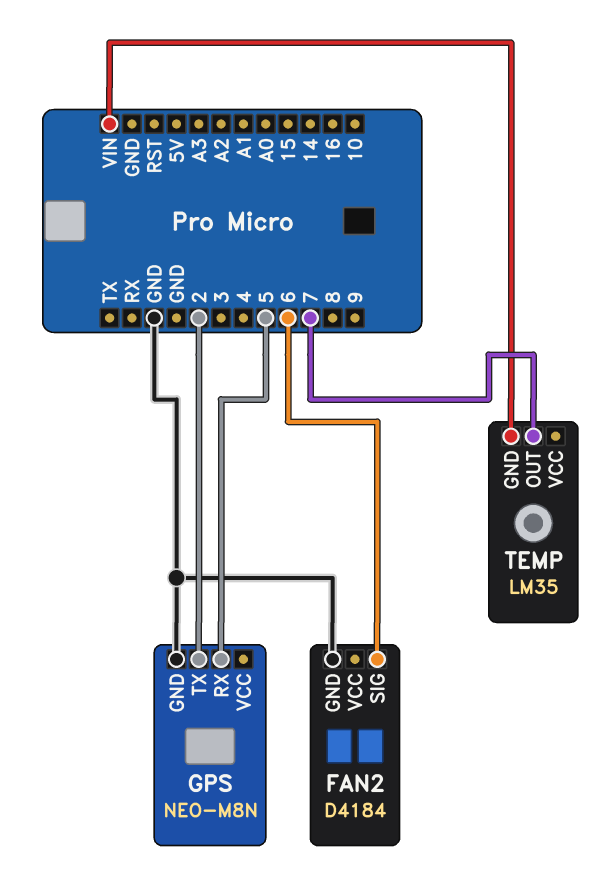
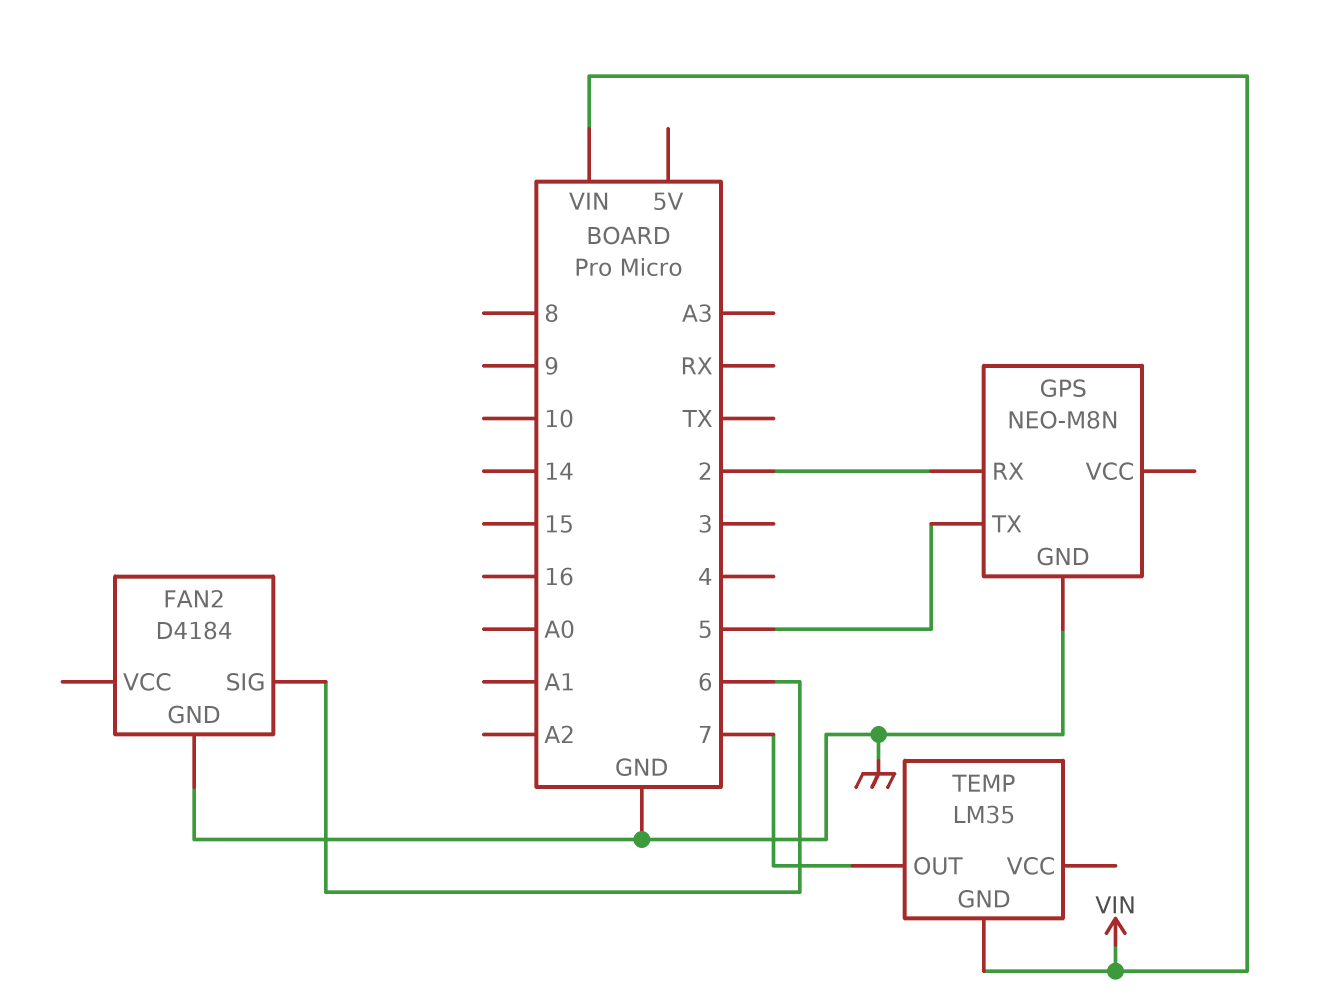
GPS pin RX: 5 -> 2
GPS pin TX: 2 -> 5

